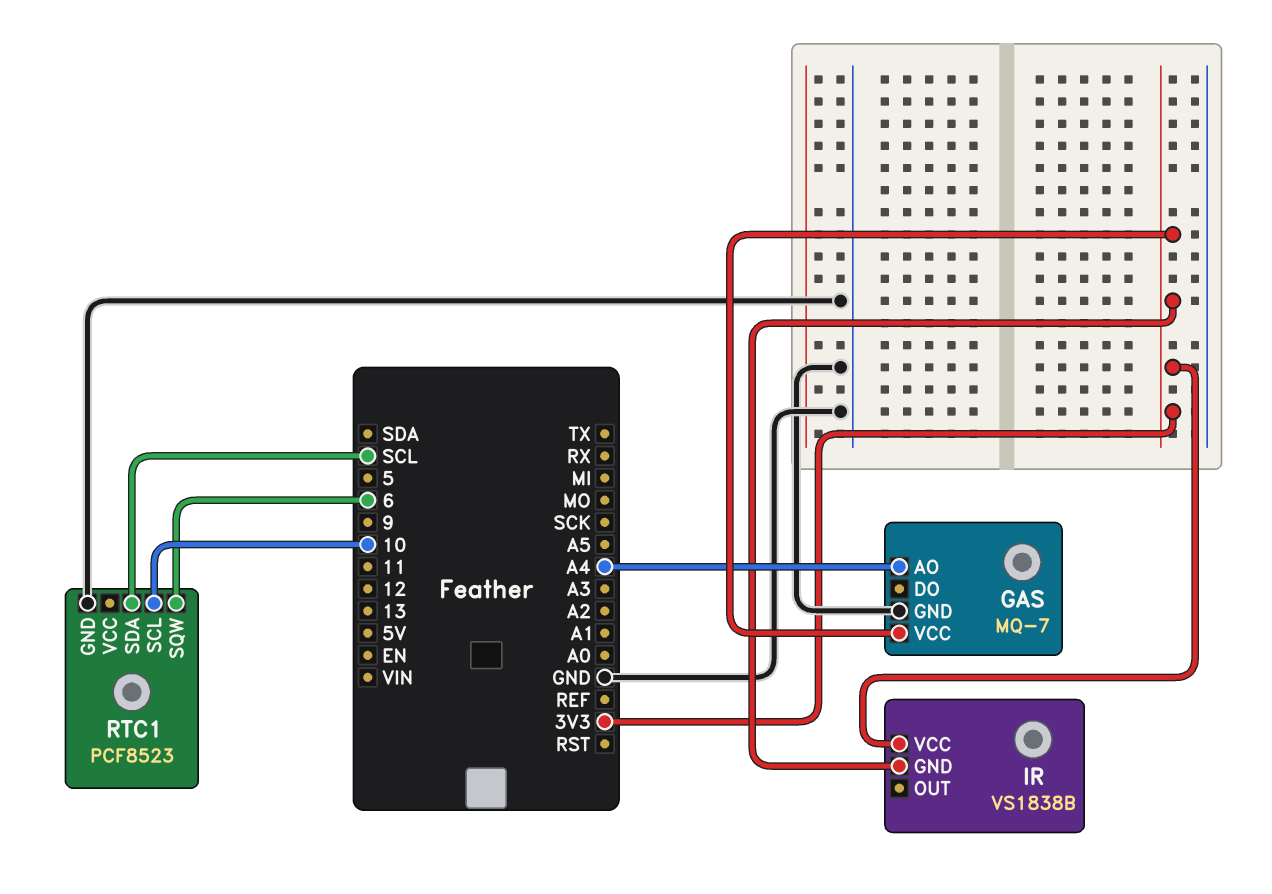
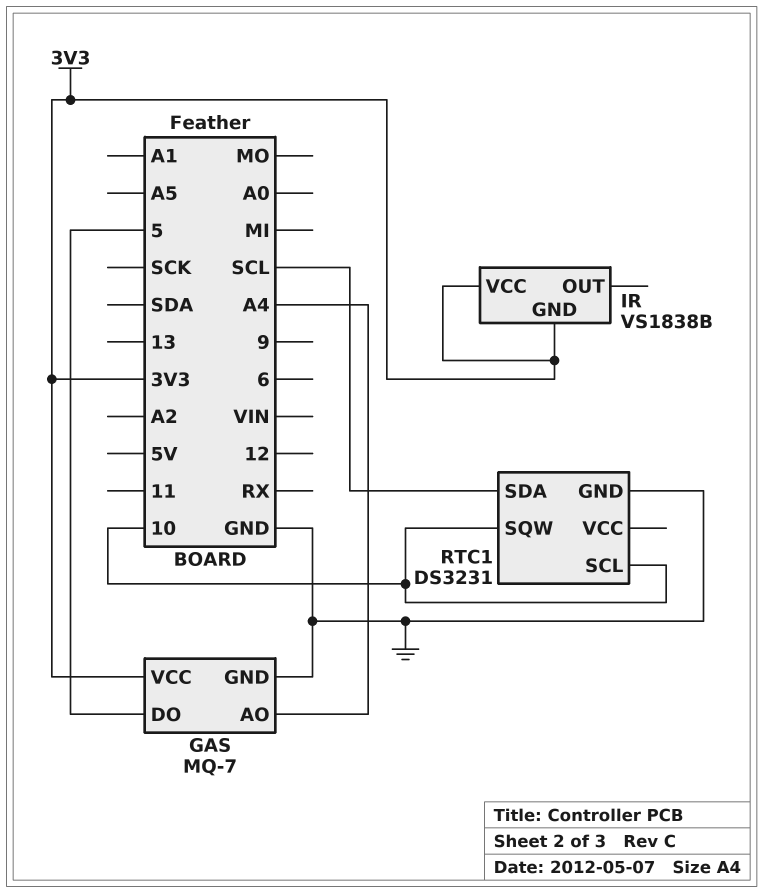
GAS pin DO: none -> 5
RTC1: PCF8523 -> DS3231
RTC1 pin SQW: 6 -> 10

